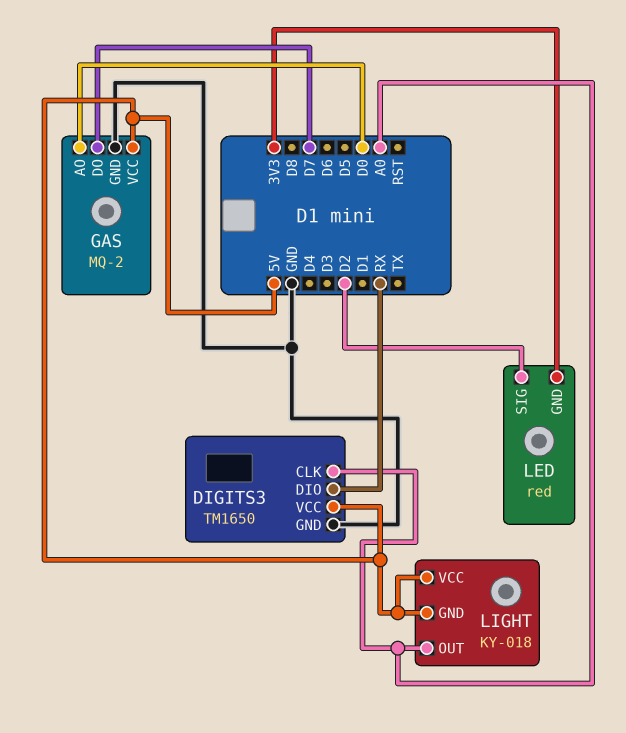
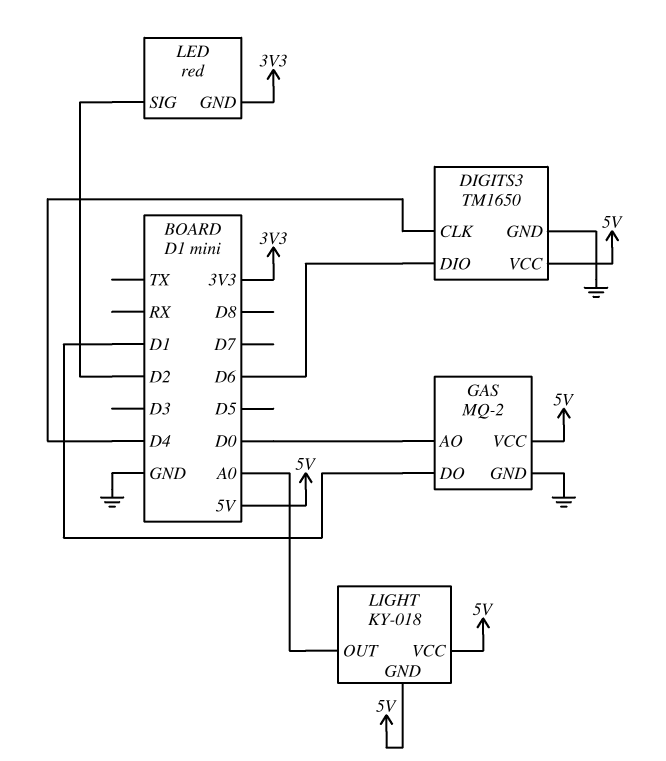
DIGITS3 pin CLK: A0 -> D4
DIGITS3 pin DIO: RX -> D6
GAS pin DO: D7 -> D1

